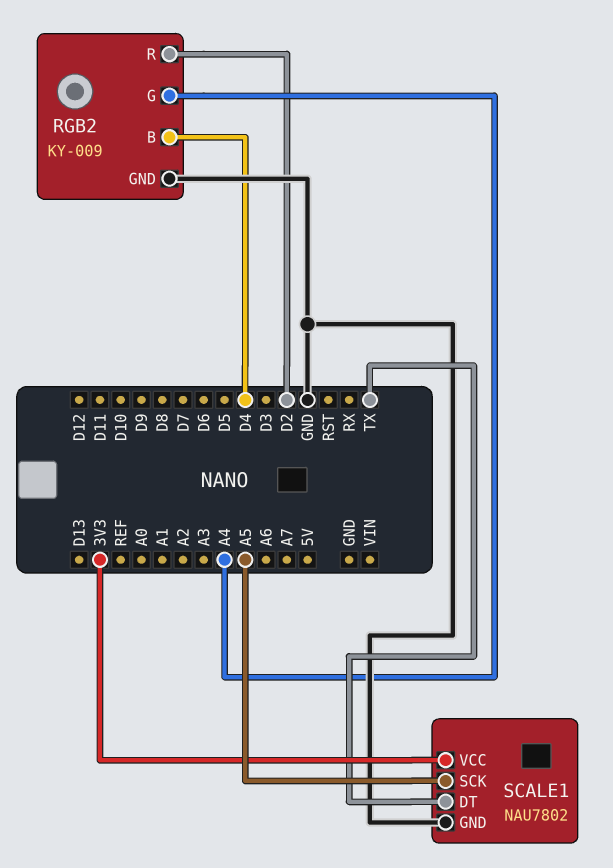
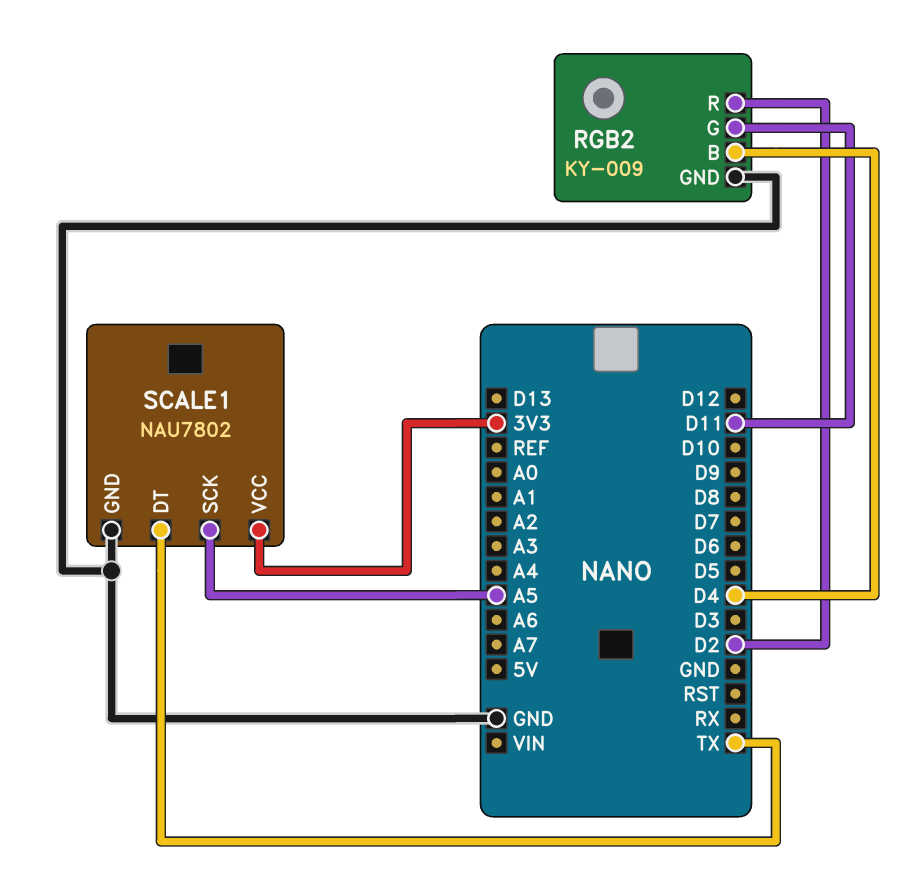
RGB2 pin G: A4 -> D11

